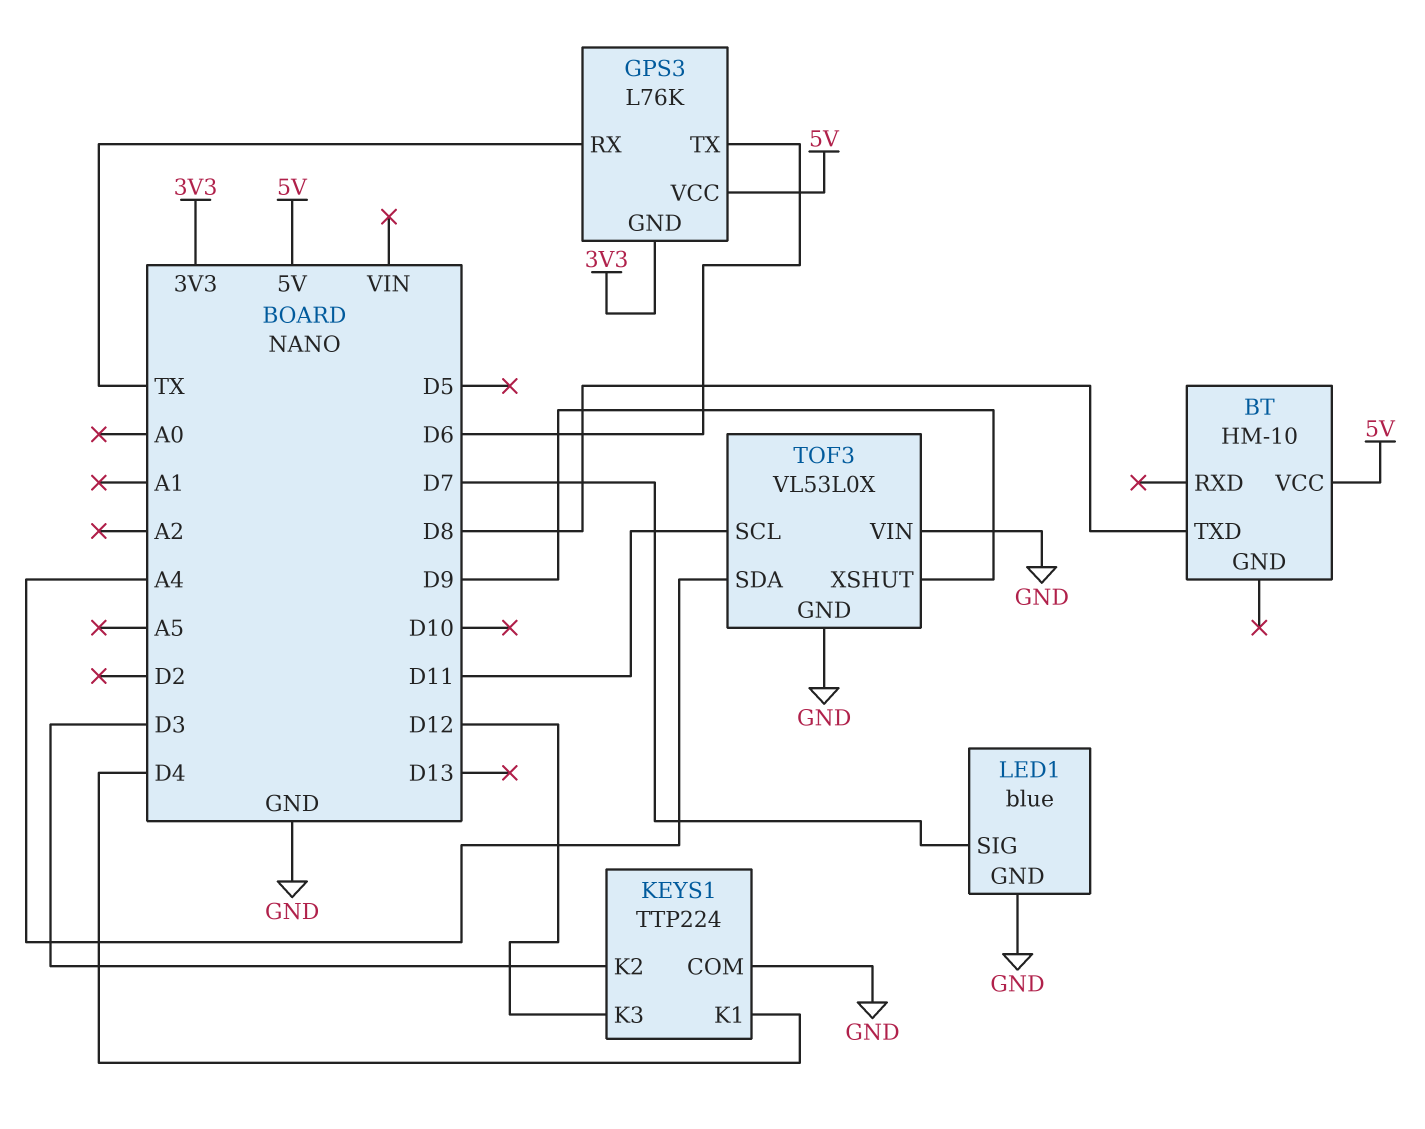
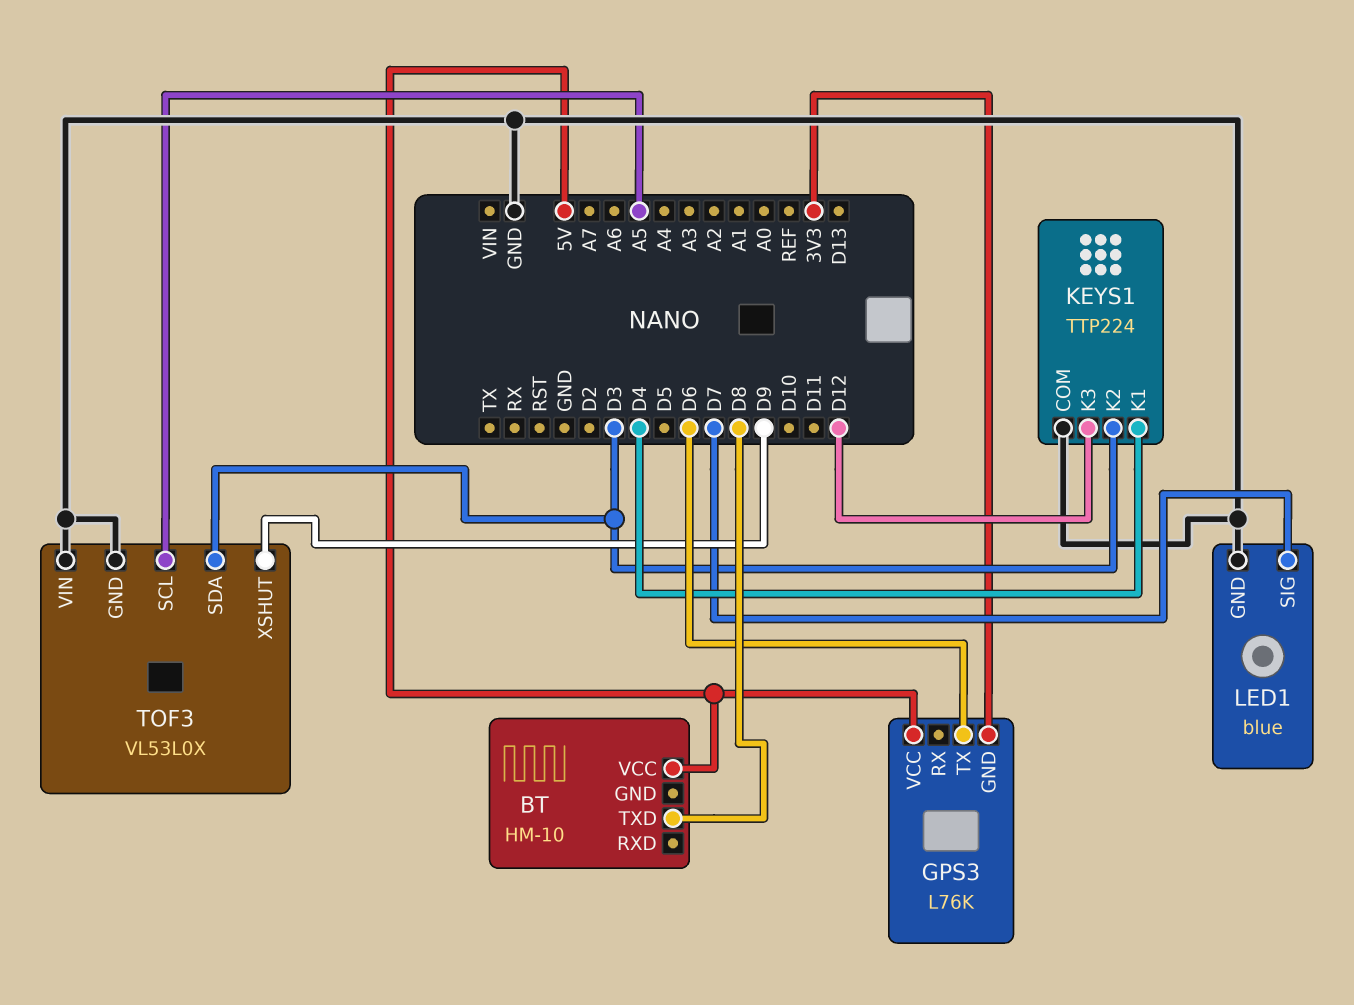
GPS3 pin RX: TX -> none
TOF3 pin SCL: D11 -> A5
TOF3 pin SDA: A4 -> D3

